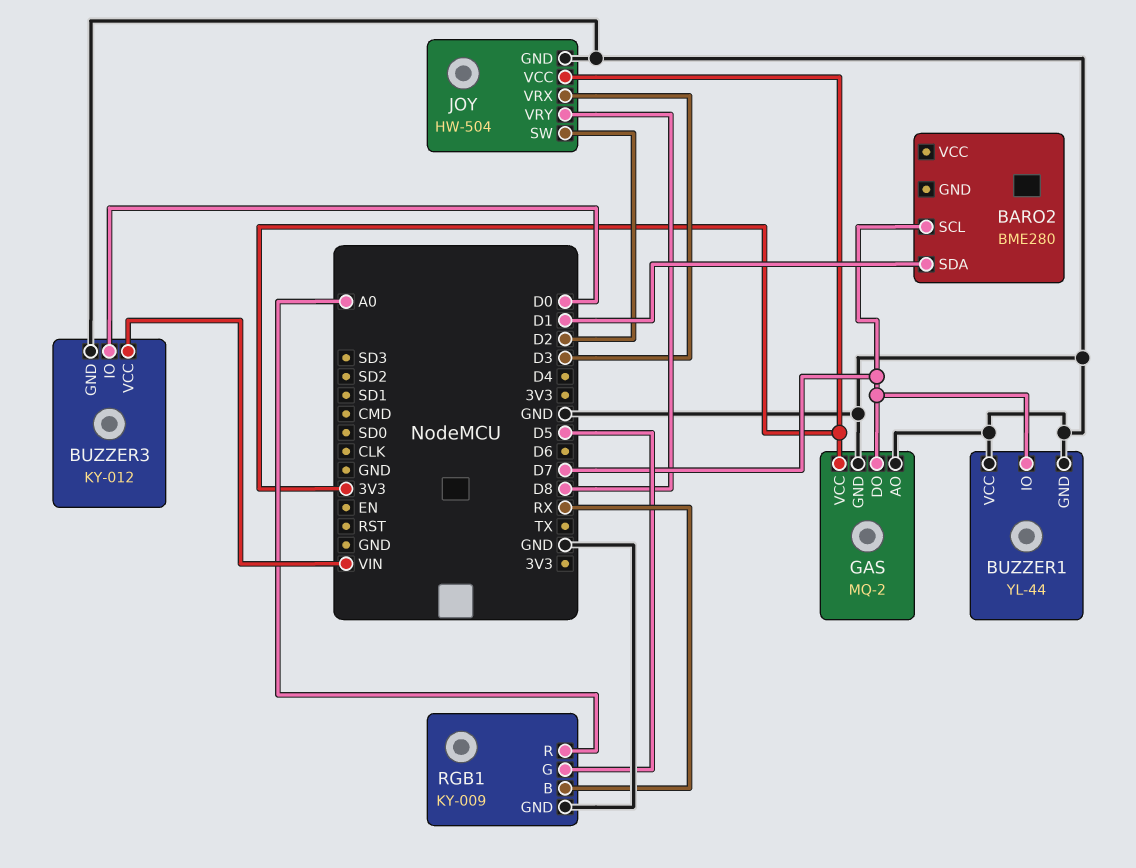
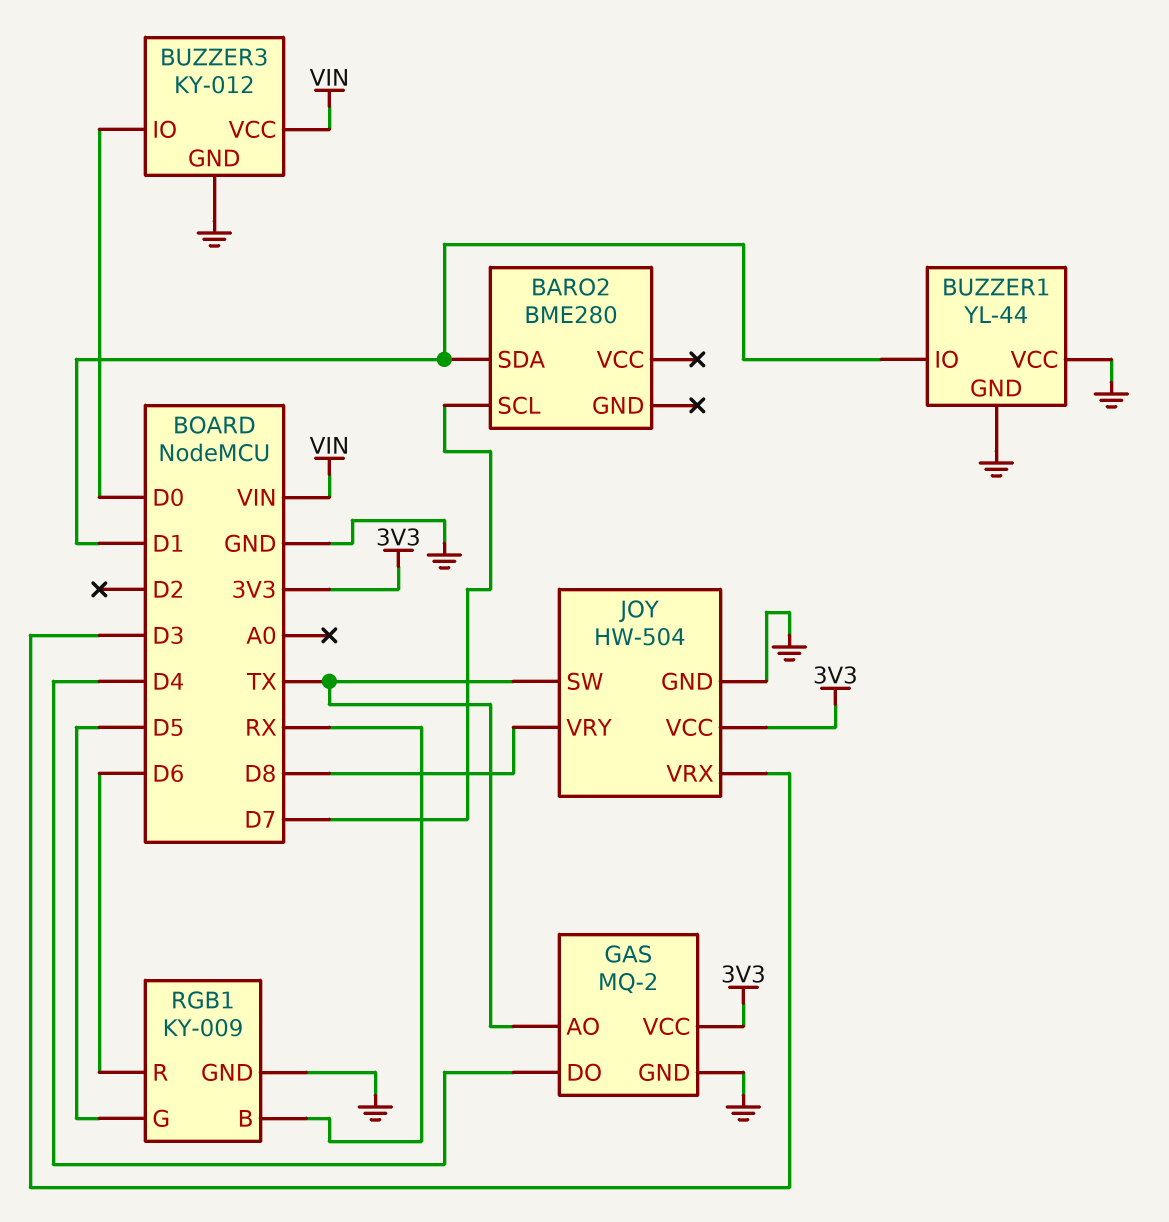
BUZZER1 pin IO: D7 -> D1
GAS pin AO: GND -> TX
GAS pin DO: D7 -> D4
JOY pin SW: D2 -> TX
RGB1 pin R: A0 -> D6

